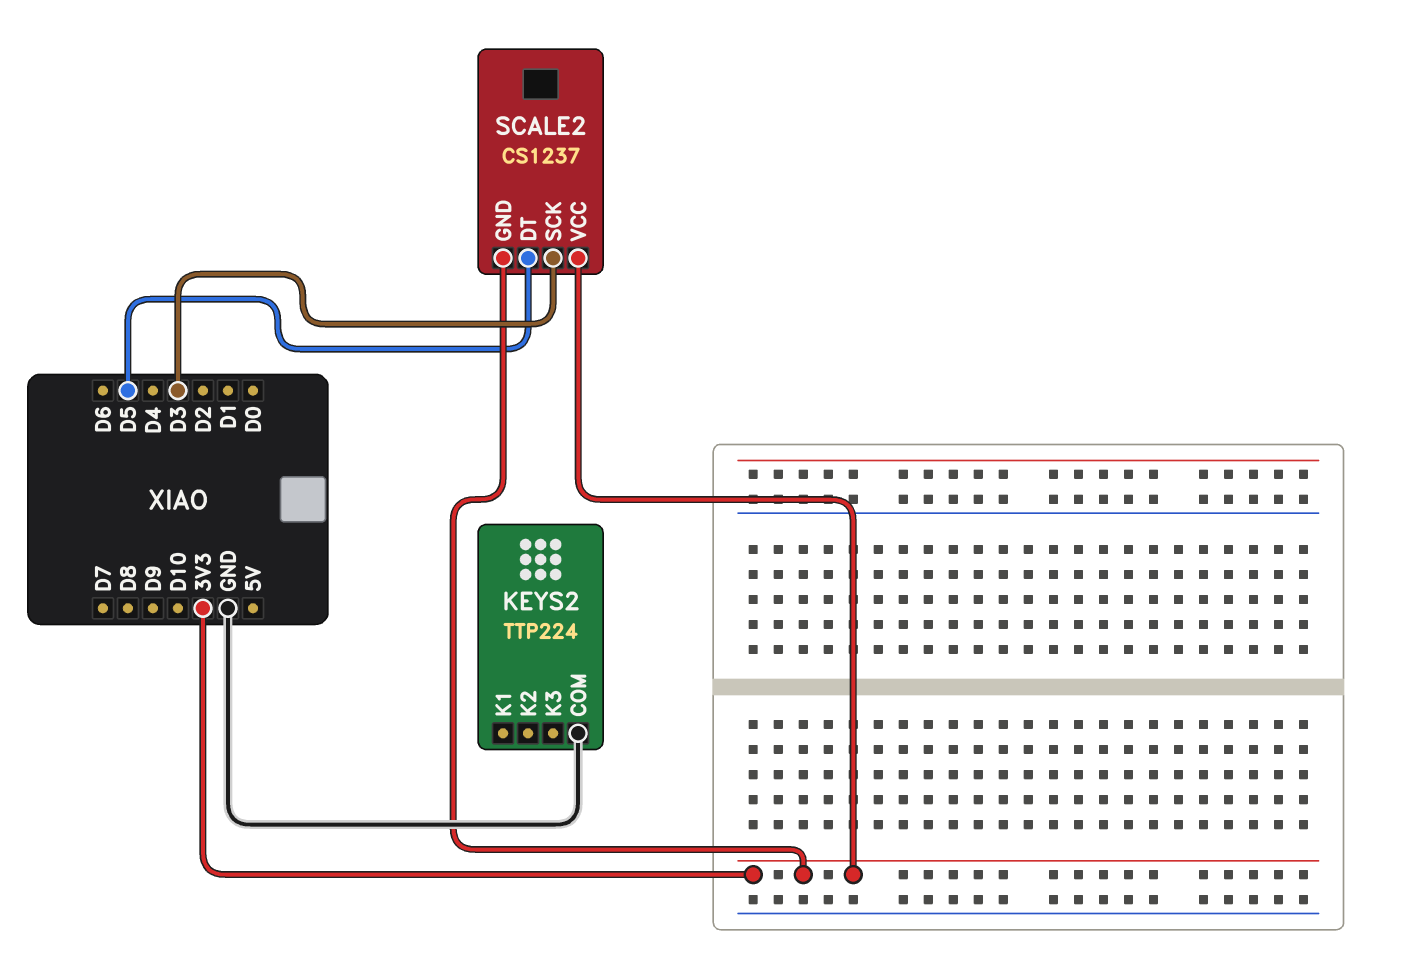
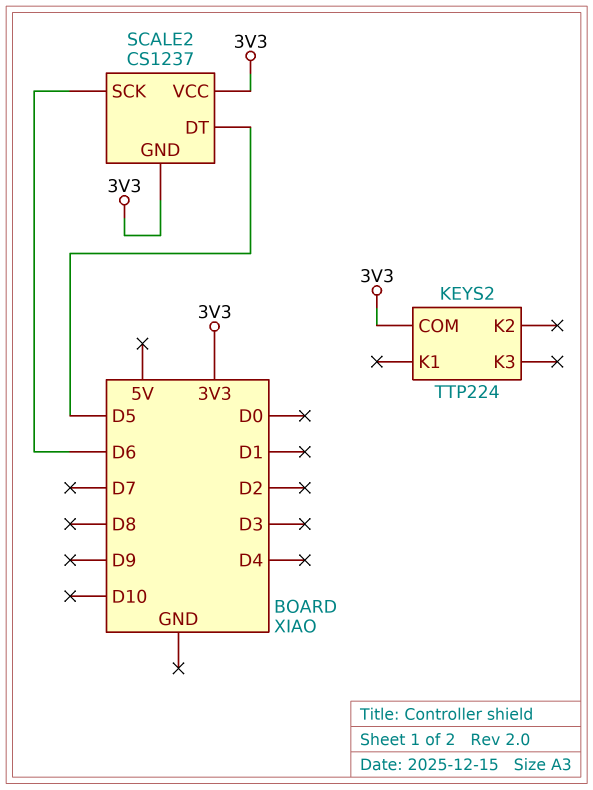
KEYS2 pin COM: GND -> 3V3
SCALE2 pin SCK: D3 -> D6

